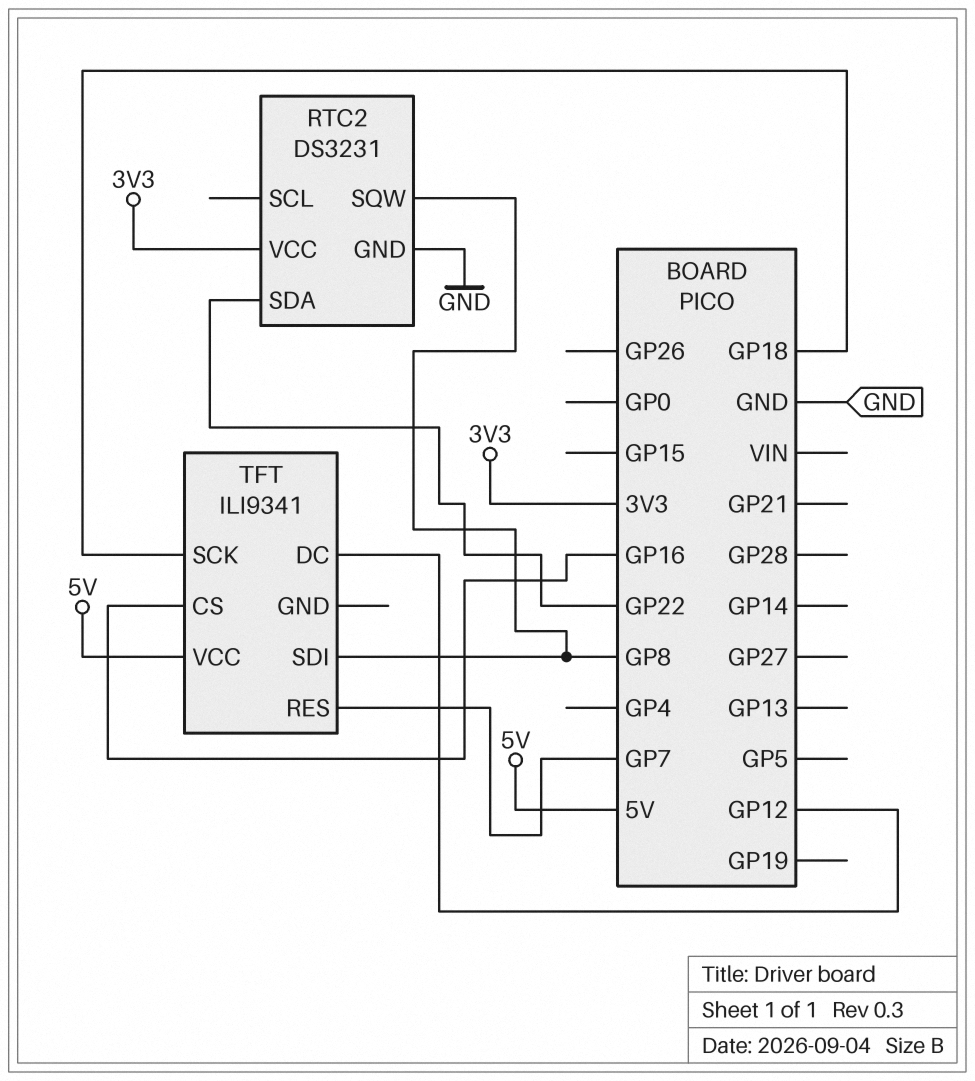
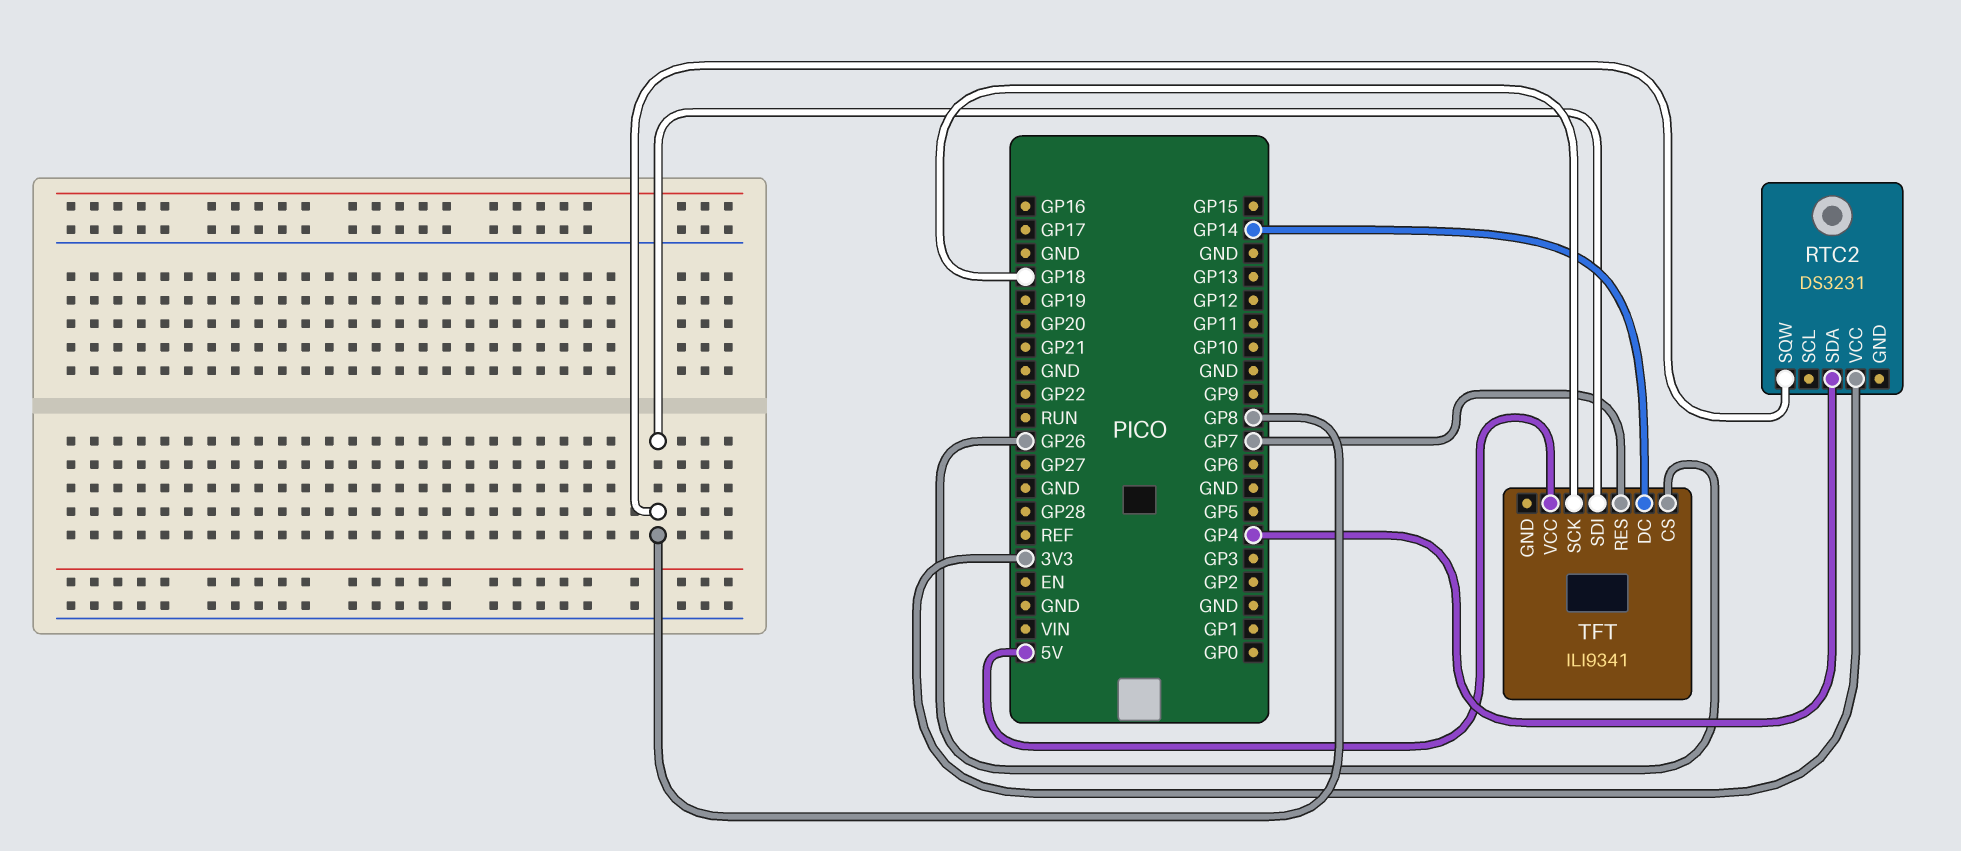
RTC2 pin GND: GND -> none
RTC2 pin SDA: GP22 -> GP4
TFT pin CS: GP16 -> GP26
TFT pin DC: GP12 -> GP14

